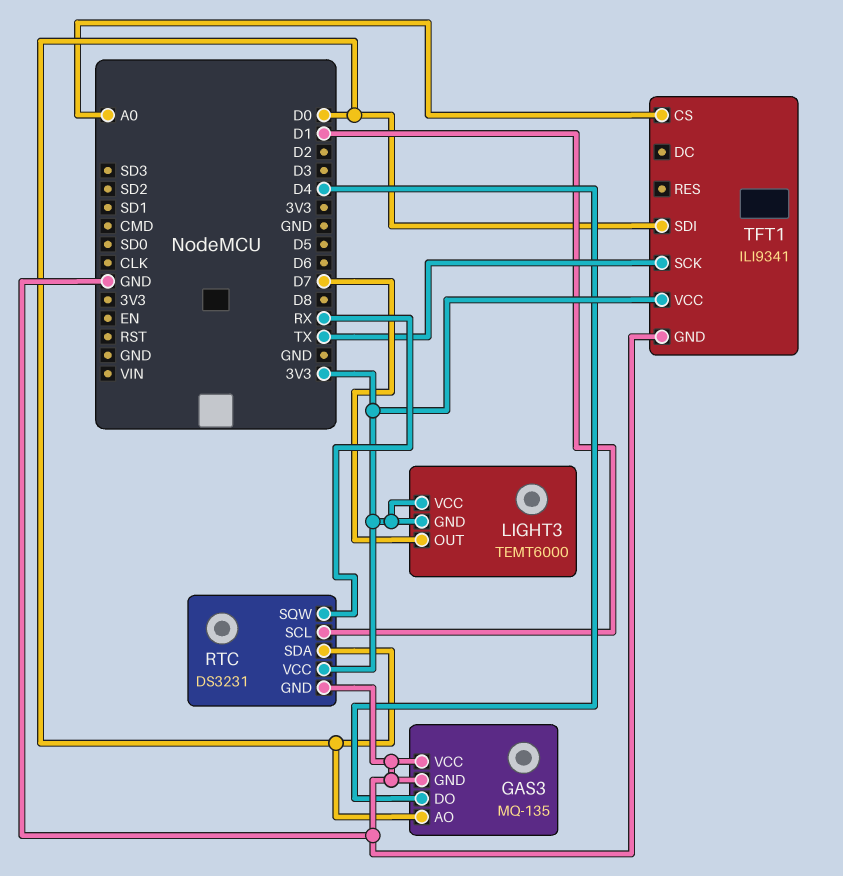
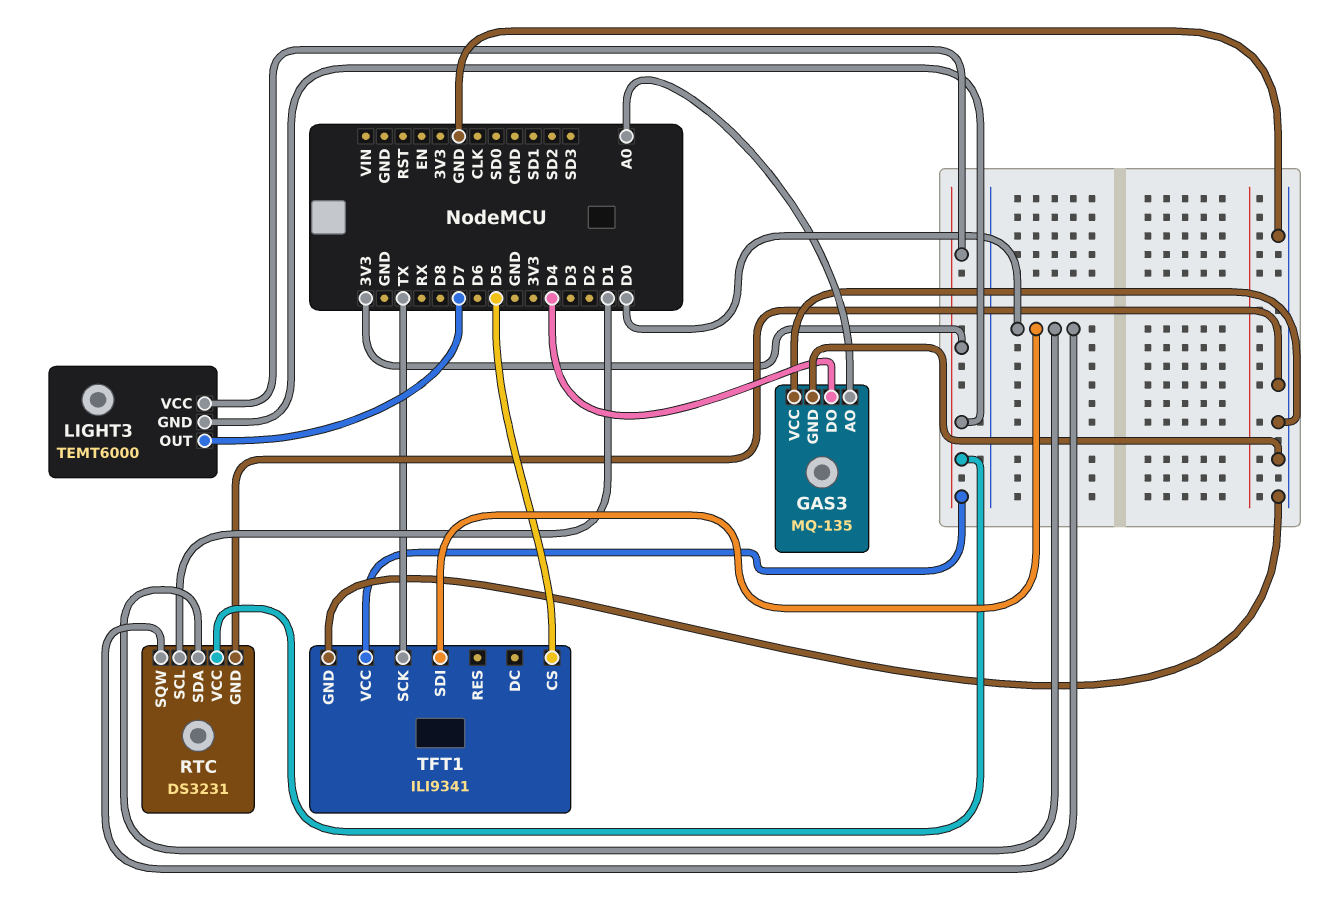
GAS3 pin AO: D0 -> A0
RTC pin SQW: RX -> D0
TFT1 pin CS: A0 -> D5

